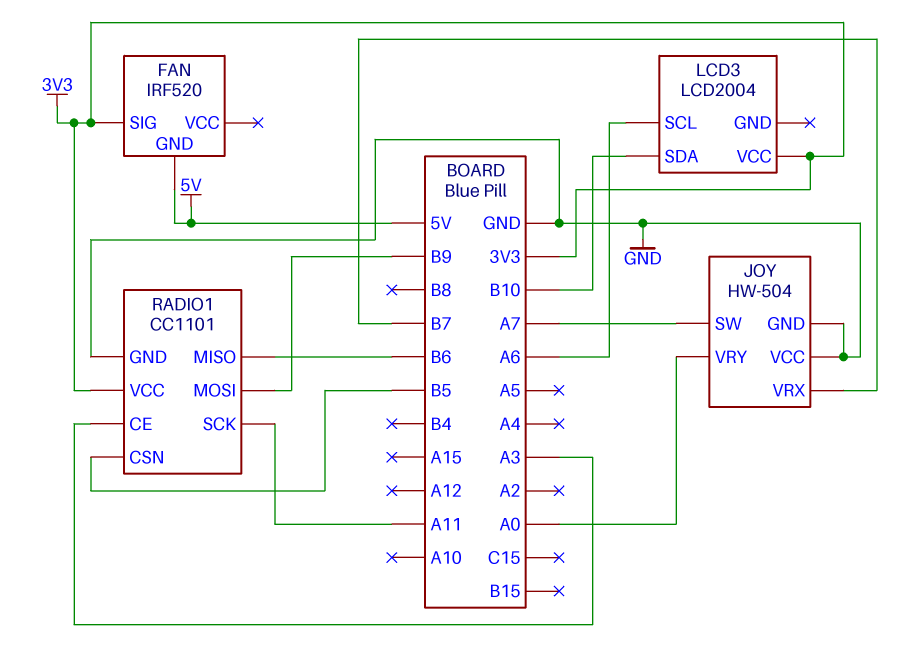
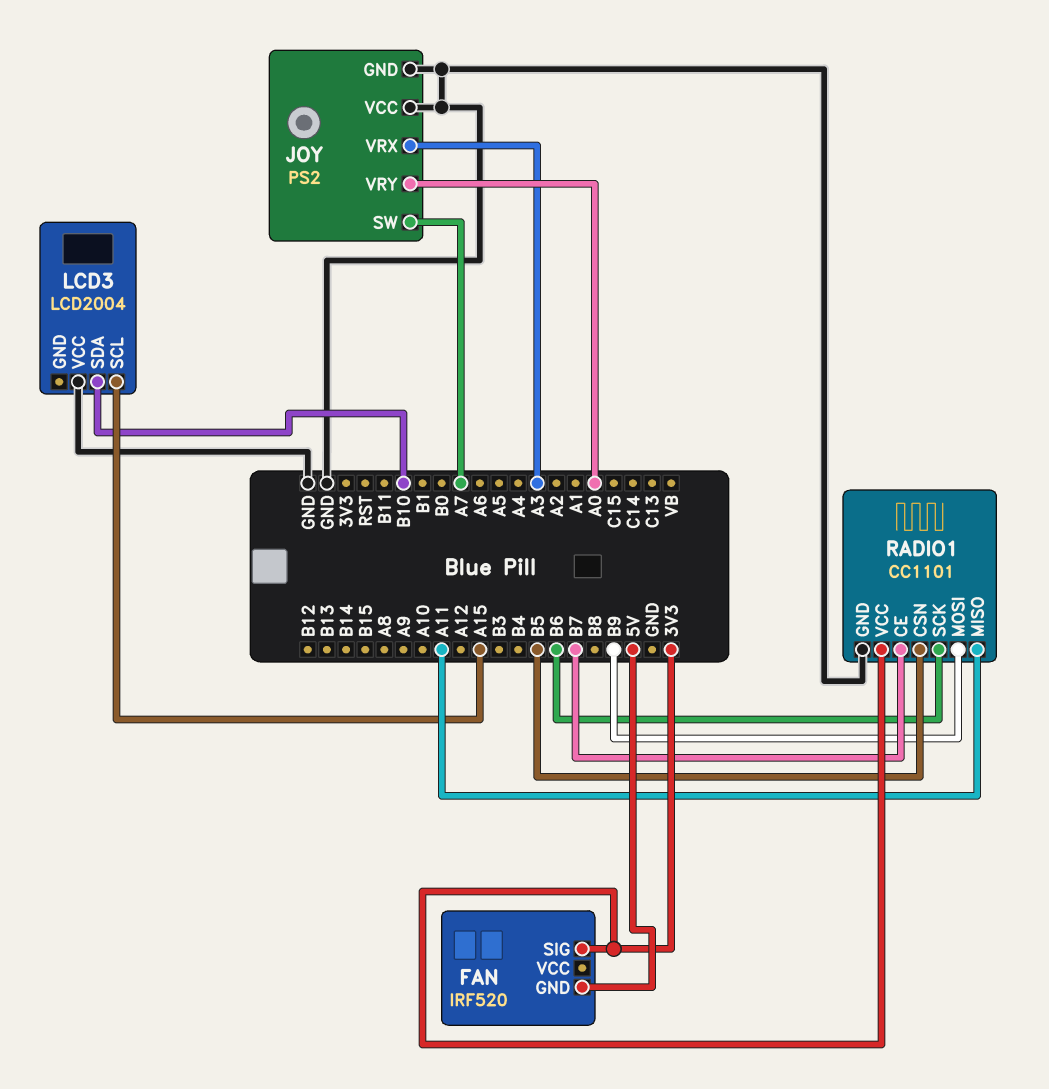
JOY: HW-504 -> PS2
JOY pin VRX: B7 -> A3
LCD3 pin SCL: A6 -> A15
LCD3 pin VCC: 3V3 -> GND
RADIO1 pin CE: A3 -> B7
RADIO1 pin MISO: B6 -> A11
RADIO1 pin SCK: A11 -> B6

